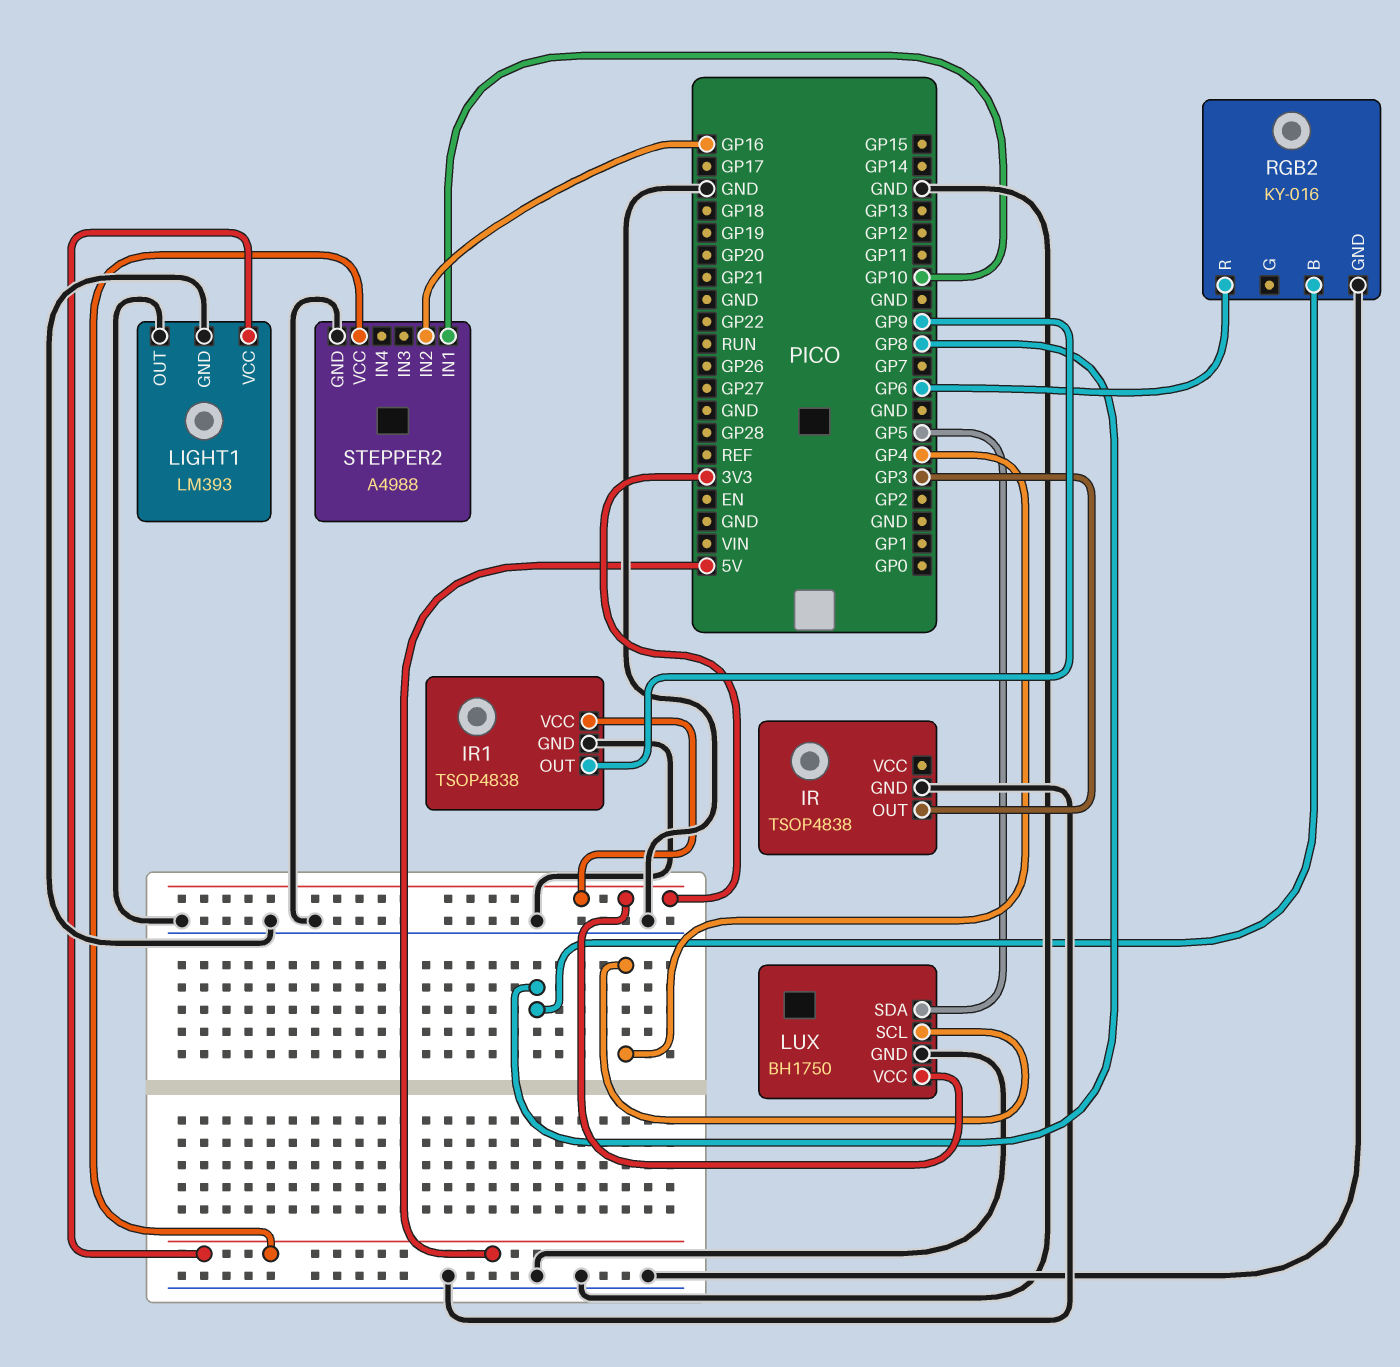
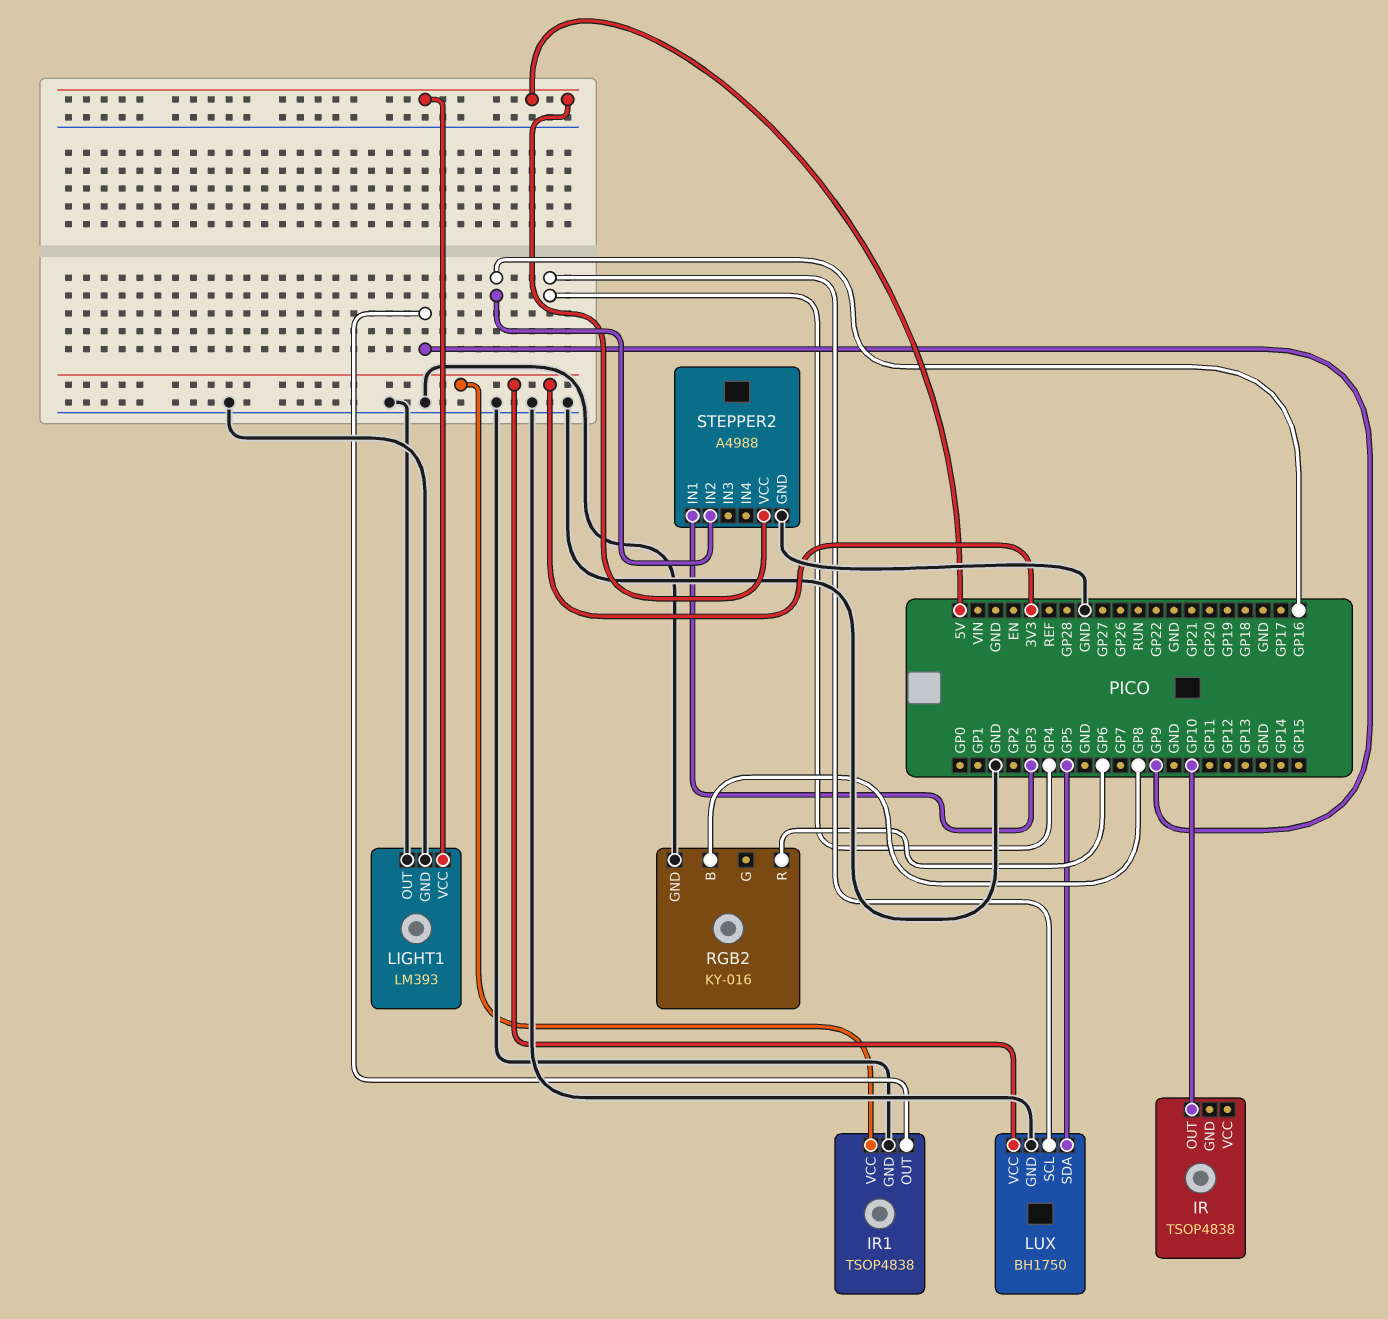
IR pin GND: GND -> none
IR pin OUT: GP3 -> GP10
STEPPER2 pin IN1: GP10 -> GP3

